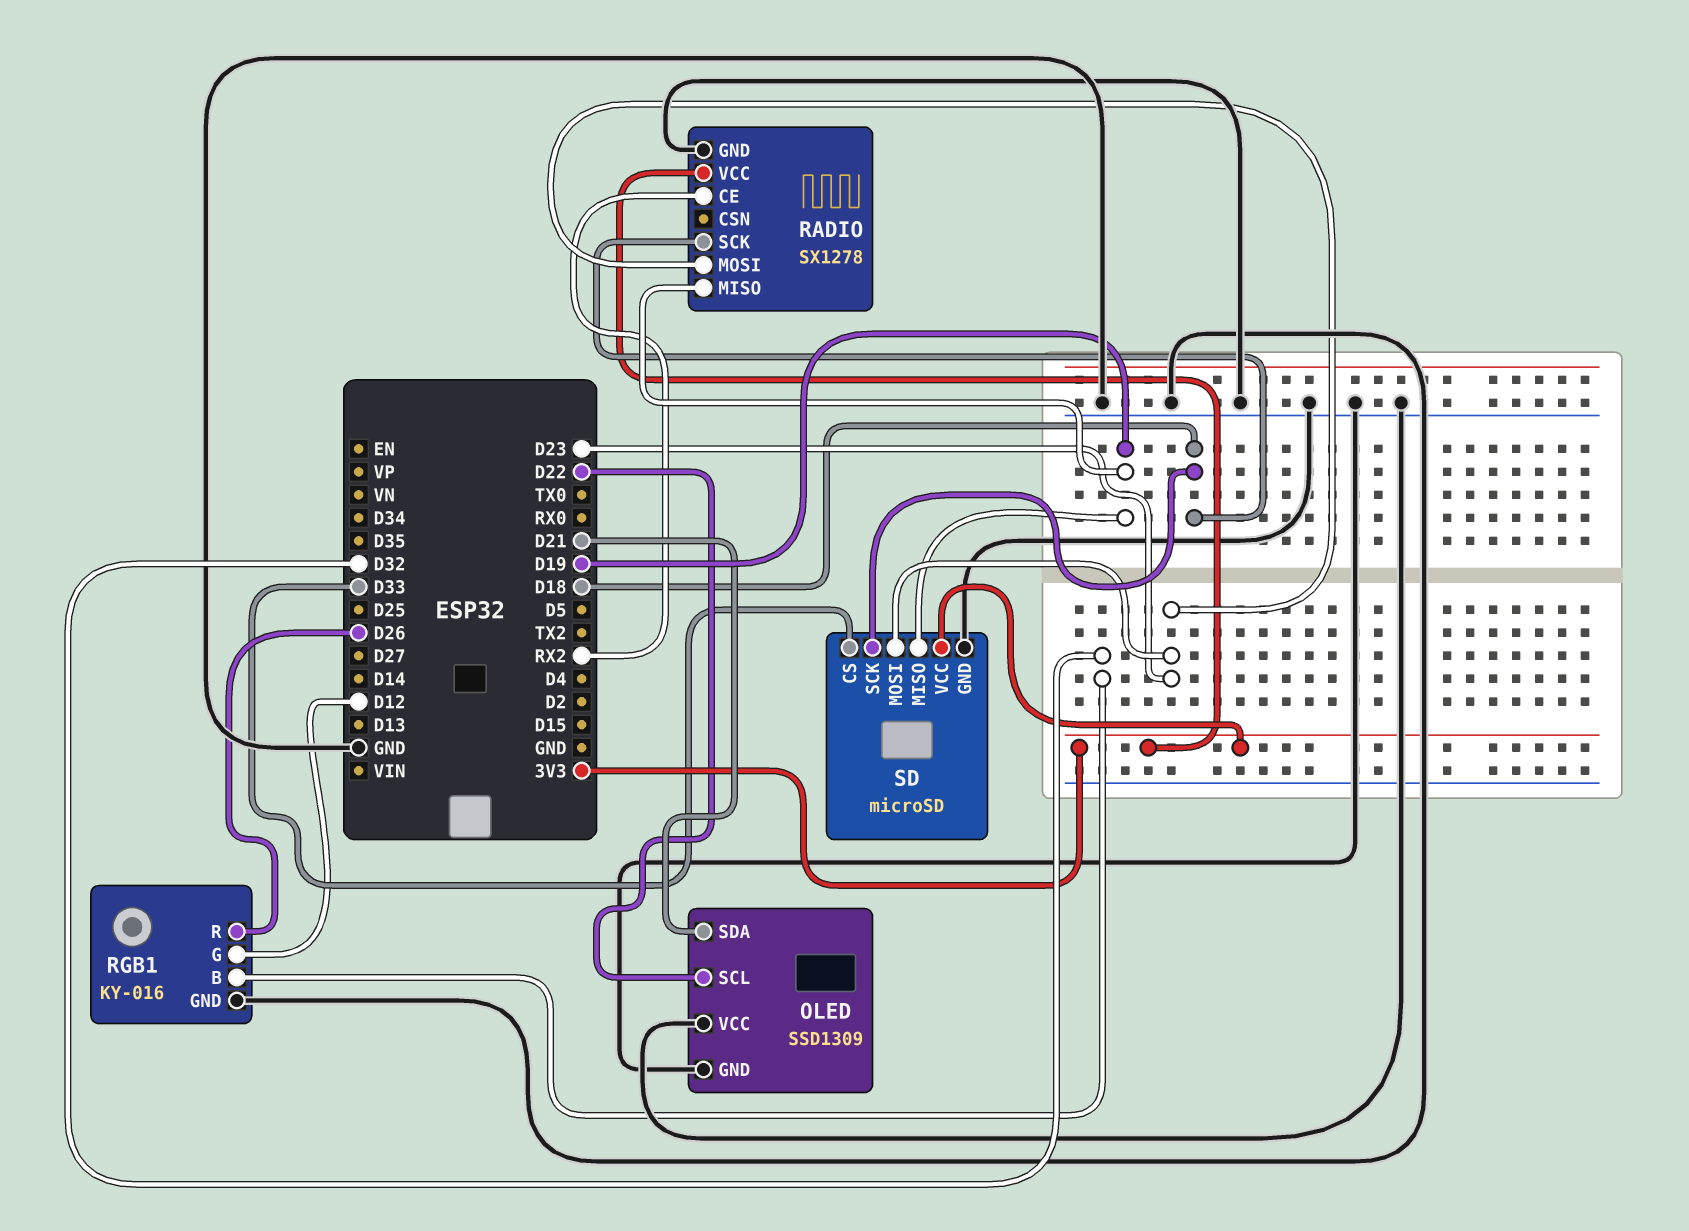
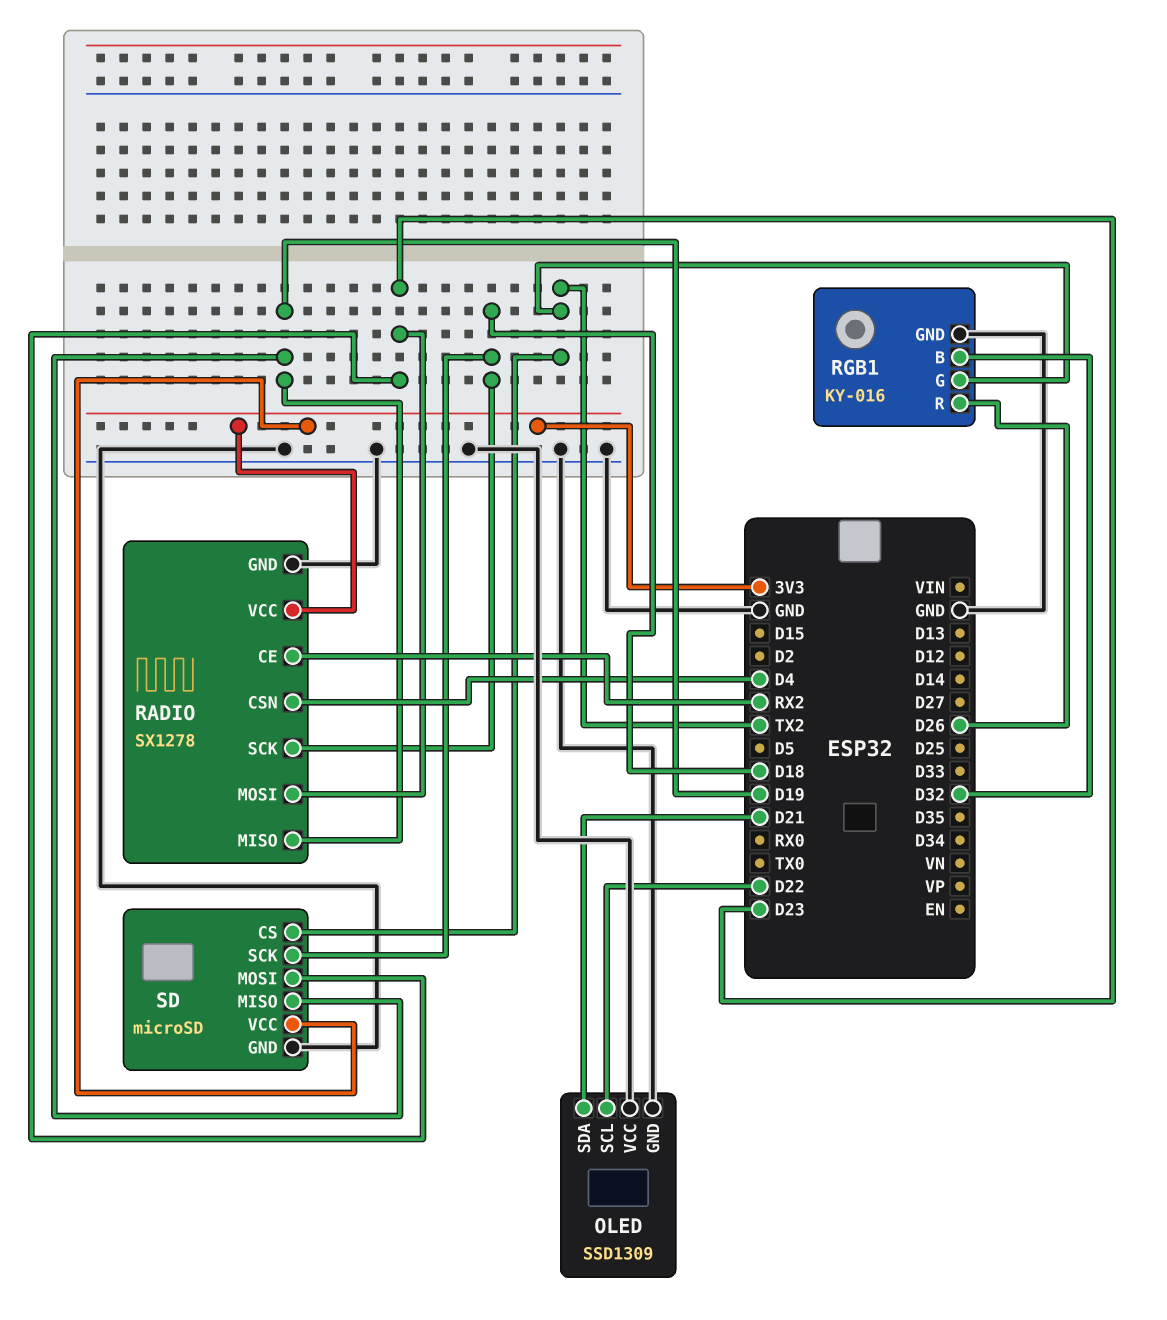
RADIO pin CSN: none -> D4
RGB1 pin G: D12 -> TX2
SD pin CS: D33 -> TX2

